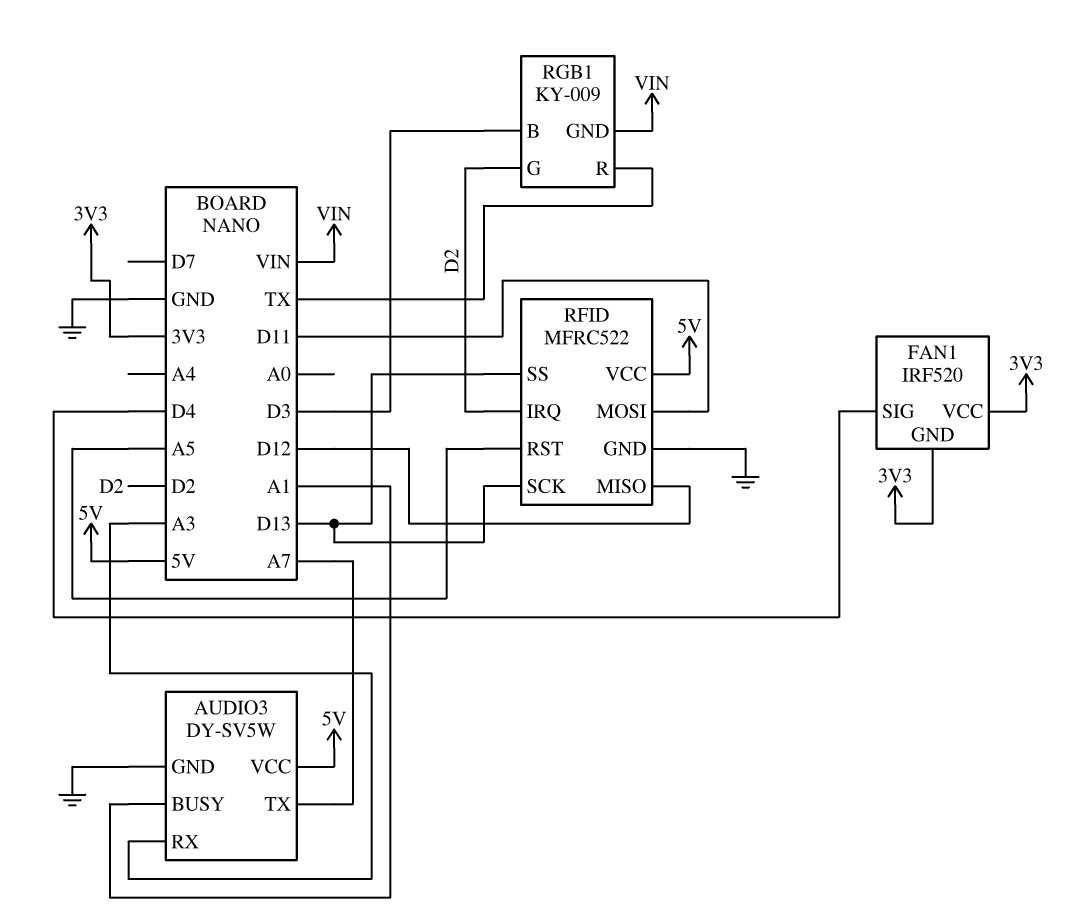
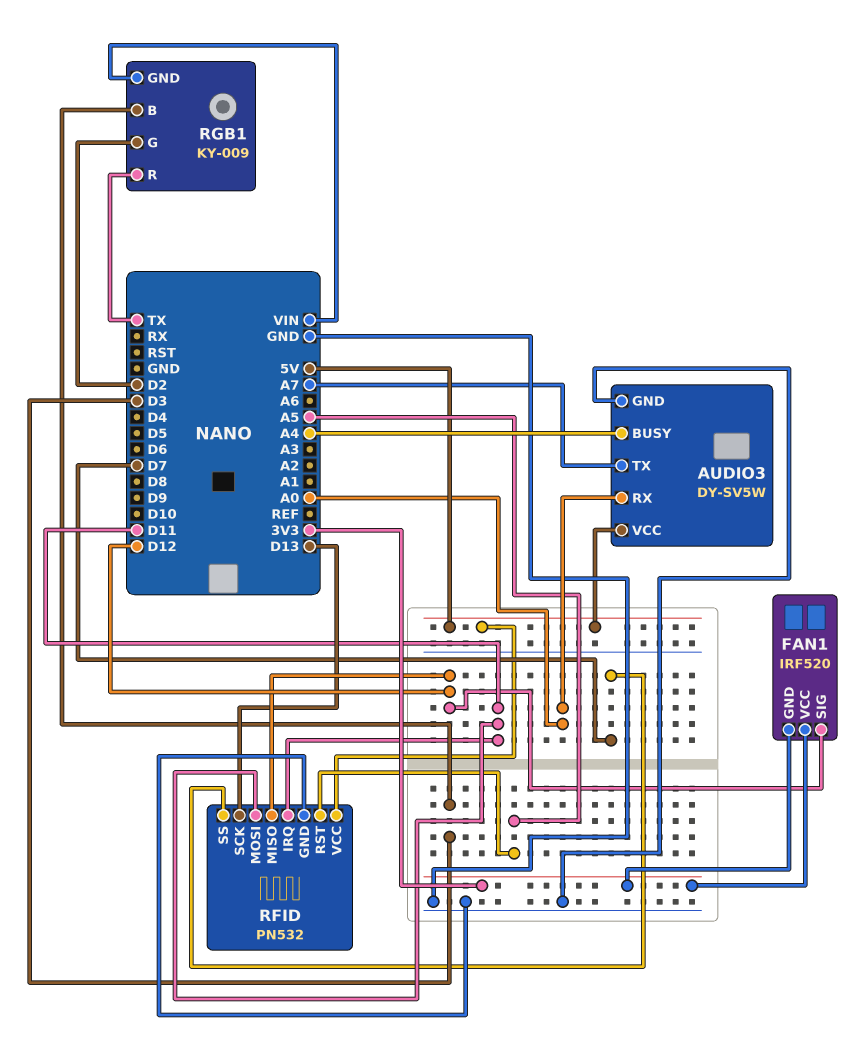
AUDIO3 pin BUSY: A1 -> A4
AUDIO3 pin RX: A3 -> A0
FAN1 pin SIG: D4 -> D12
RFID: MFRC522 -> PN532
RFID pin IRQ: D2 -> D11
RFID pin SS: D13 -> D7

